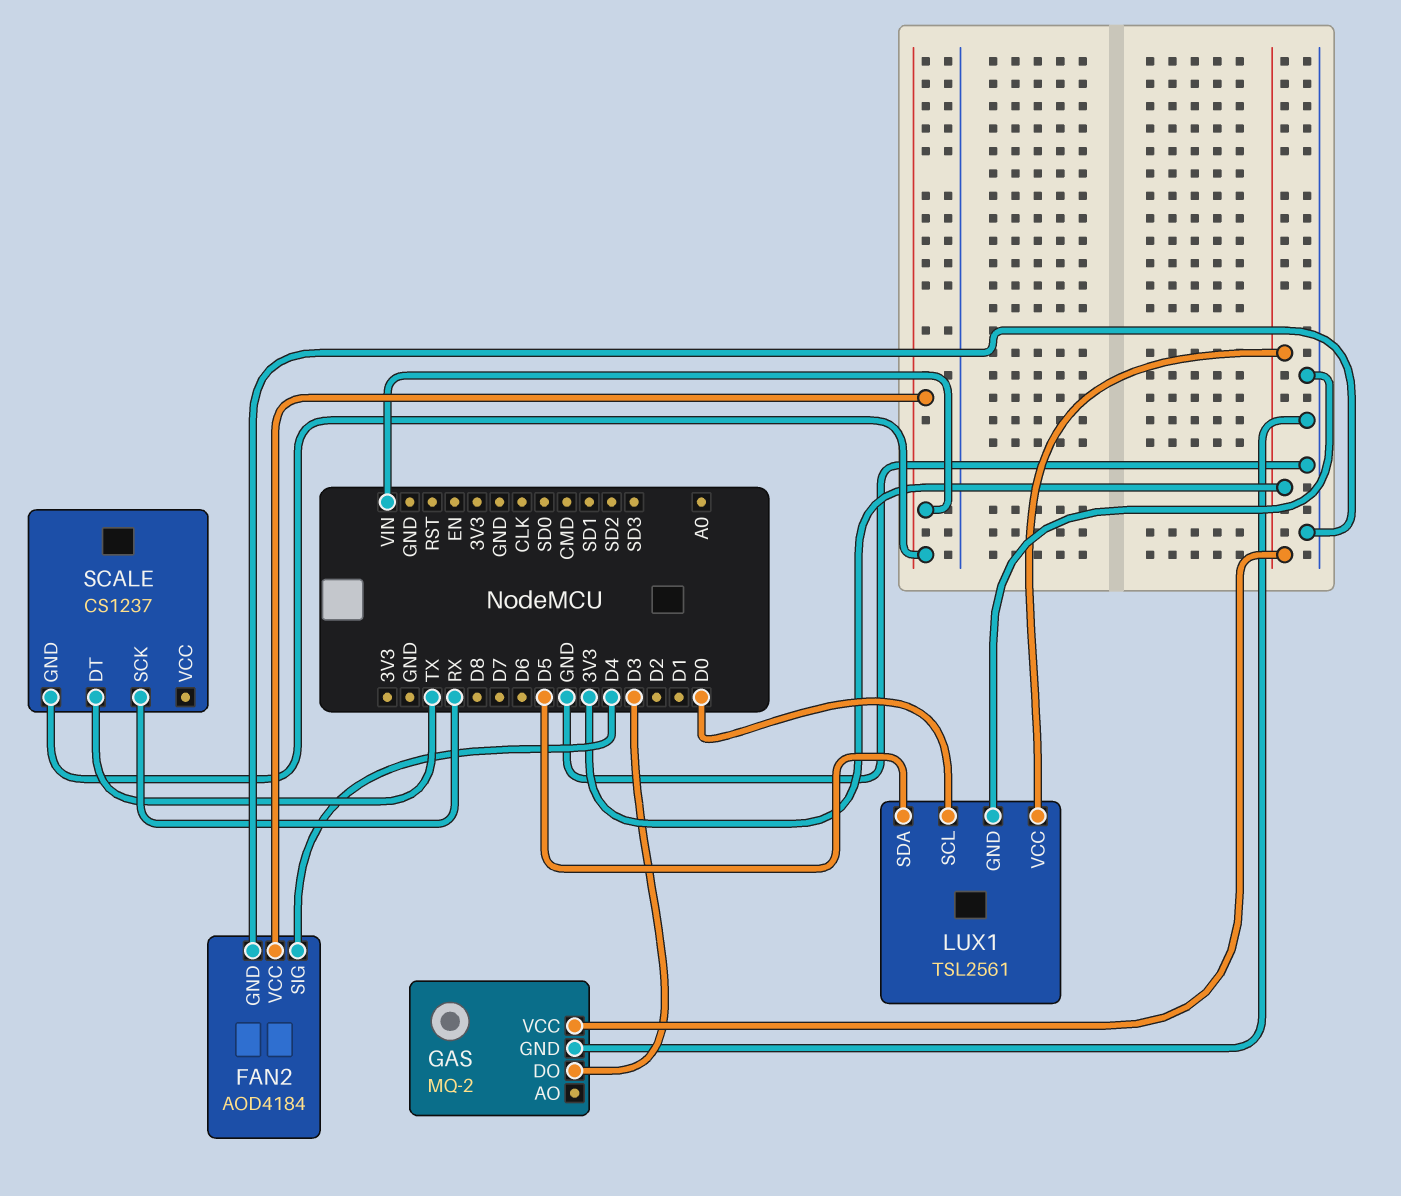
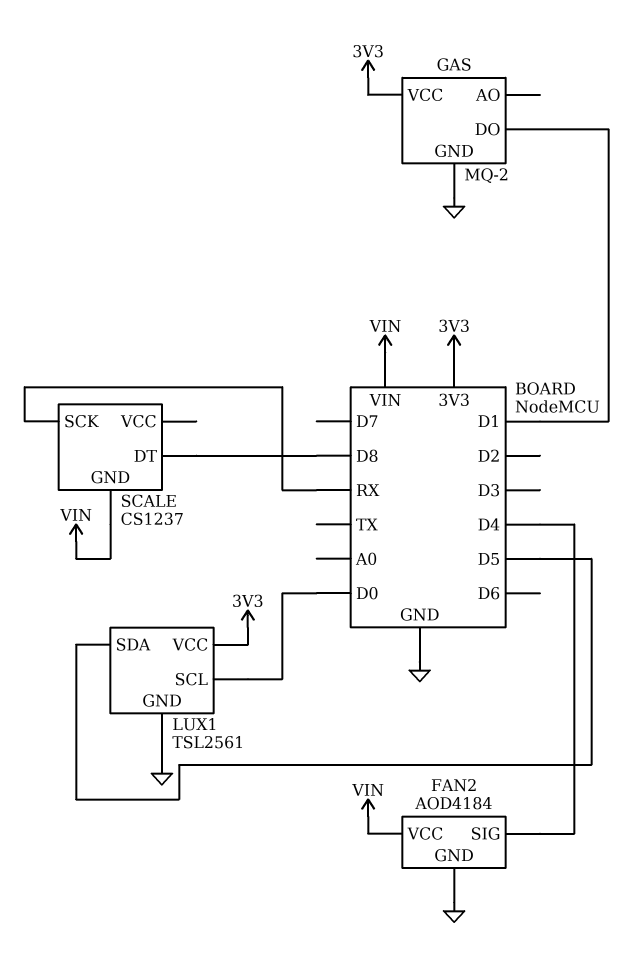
GAS pin DO: D3 -> D1
SCALE pin DT: TX -> D8

